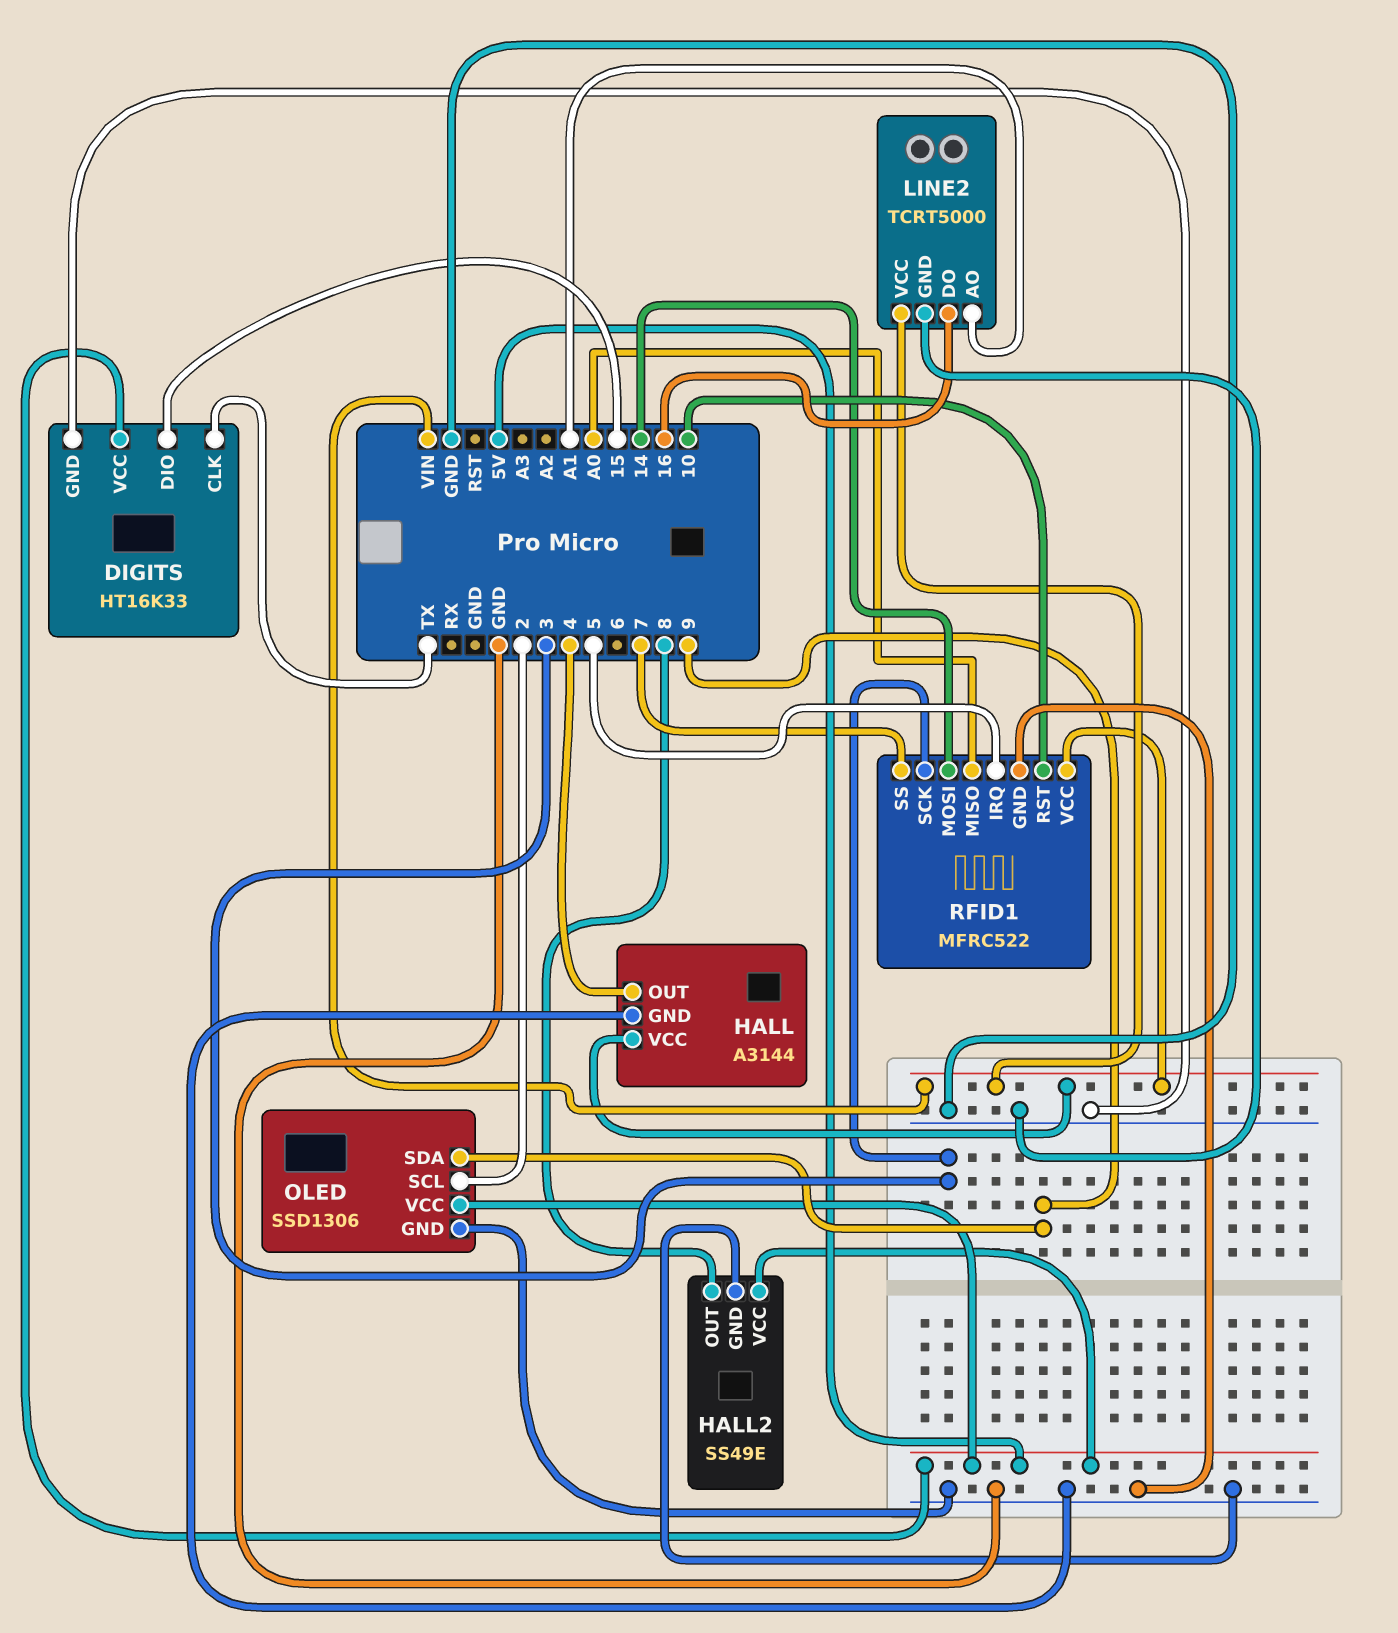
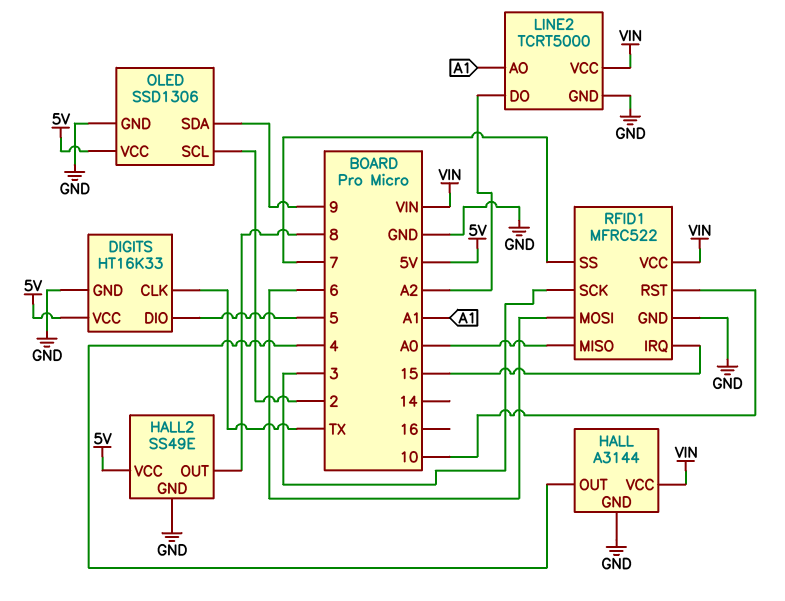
DIGITS pin DIO: 15 -> 5
LINE2 pin DO: 16 -> A2
RFID1 pin IRQ: 5 -> 15
RFID1 pin MOSI: 14 -> 6

